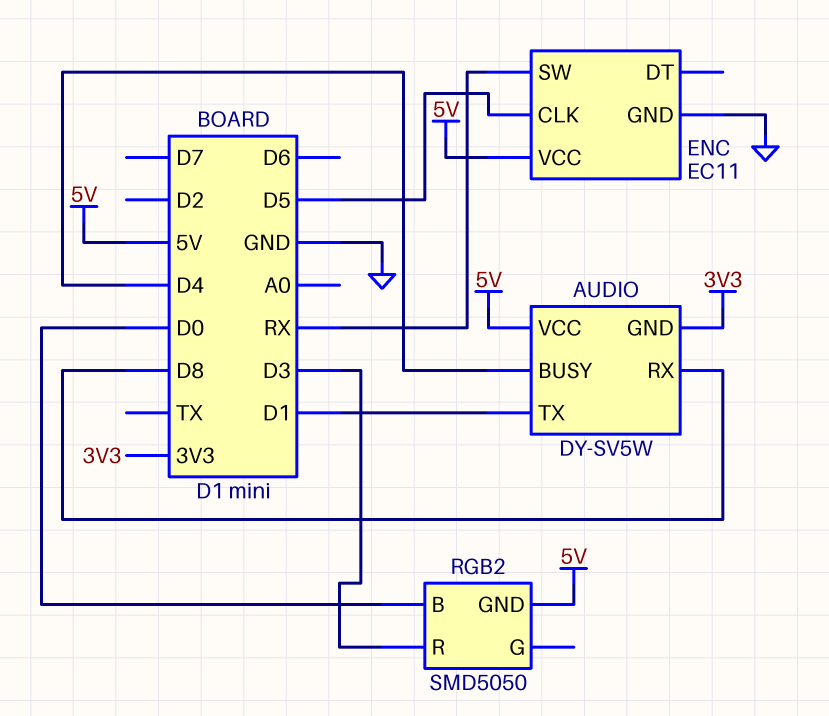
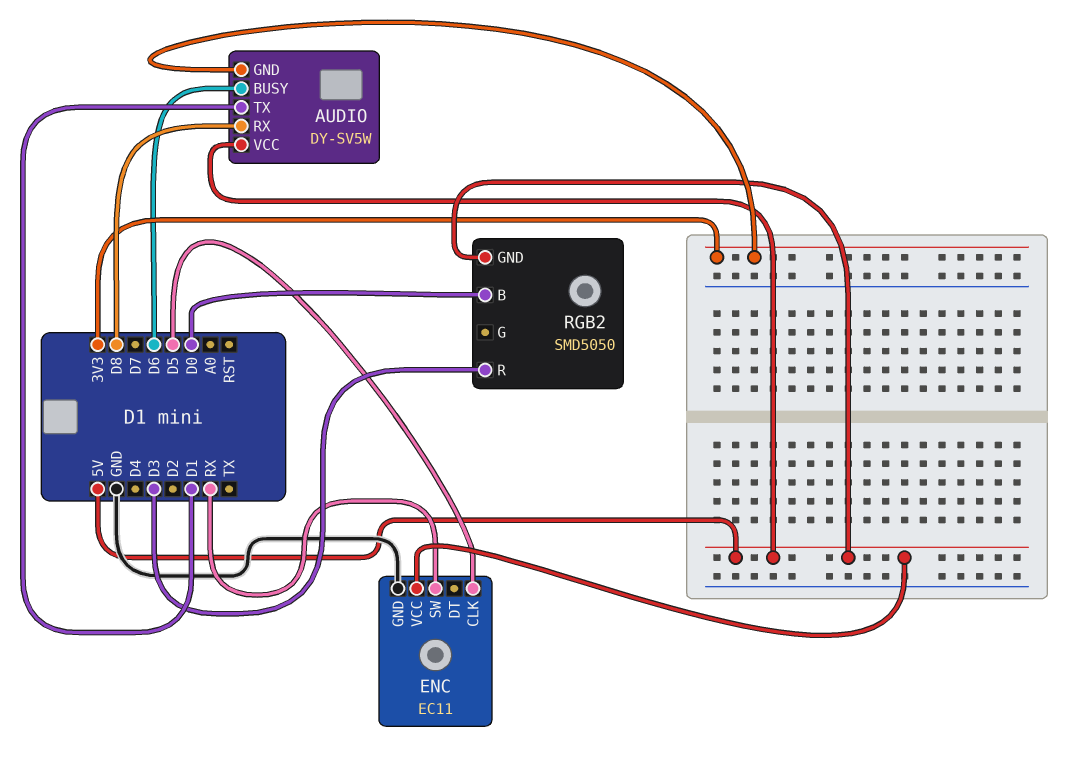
AUDIO pin BUSY: D4 -> D6

